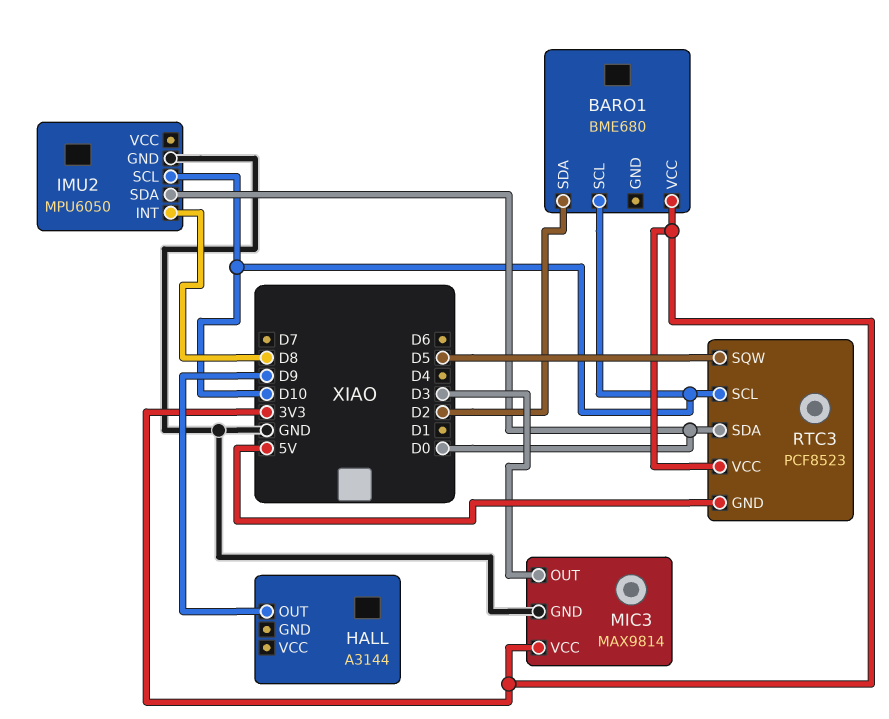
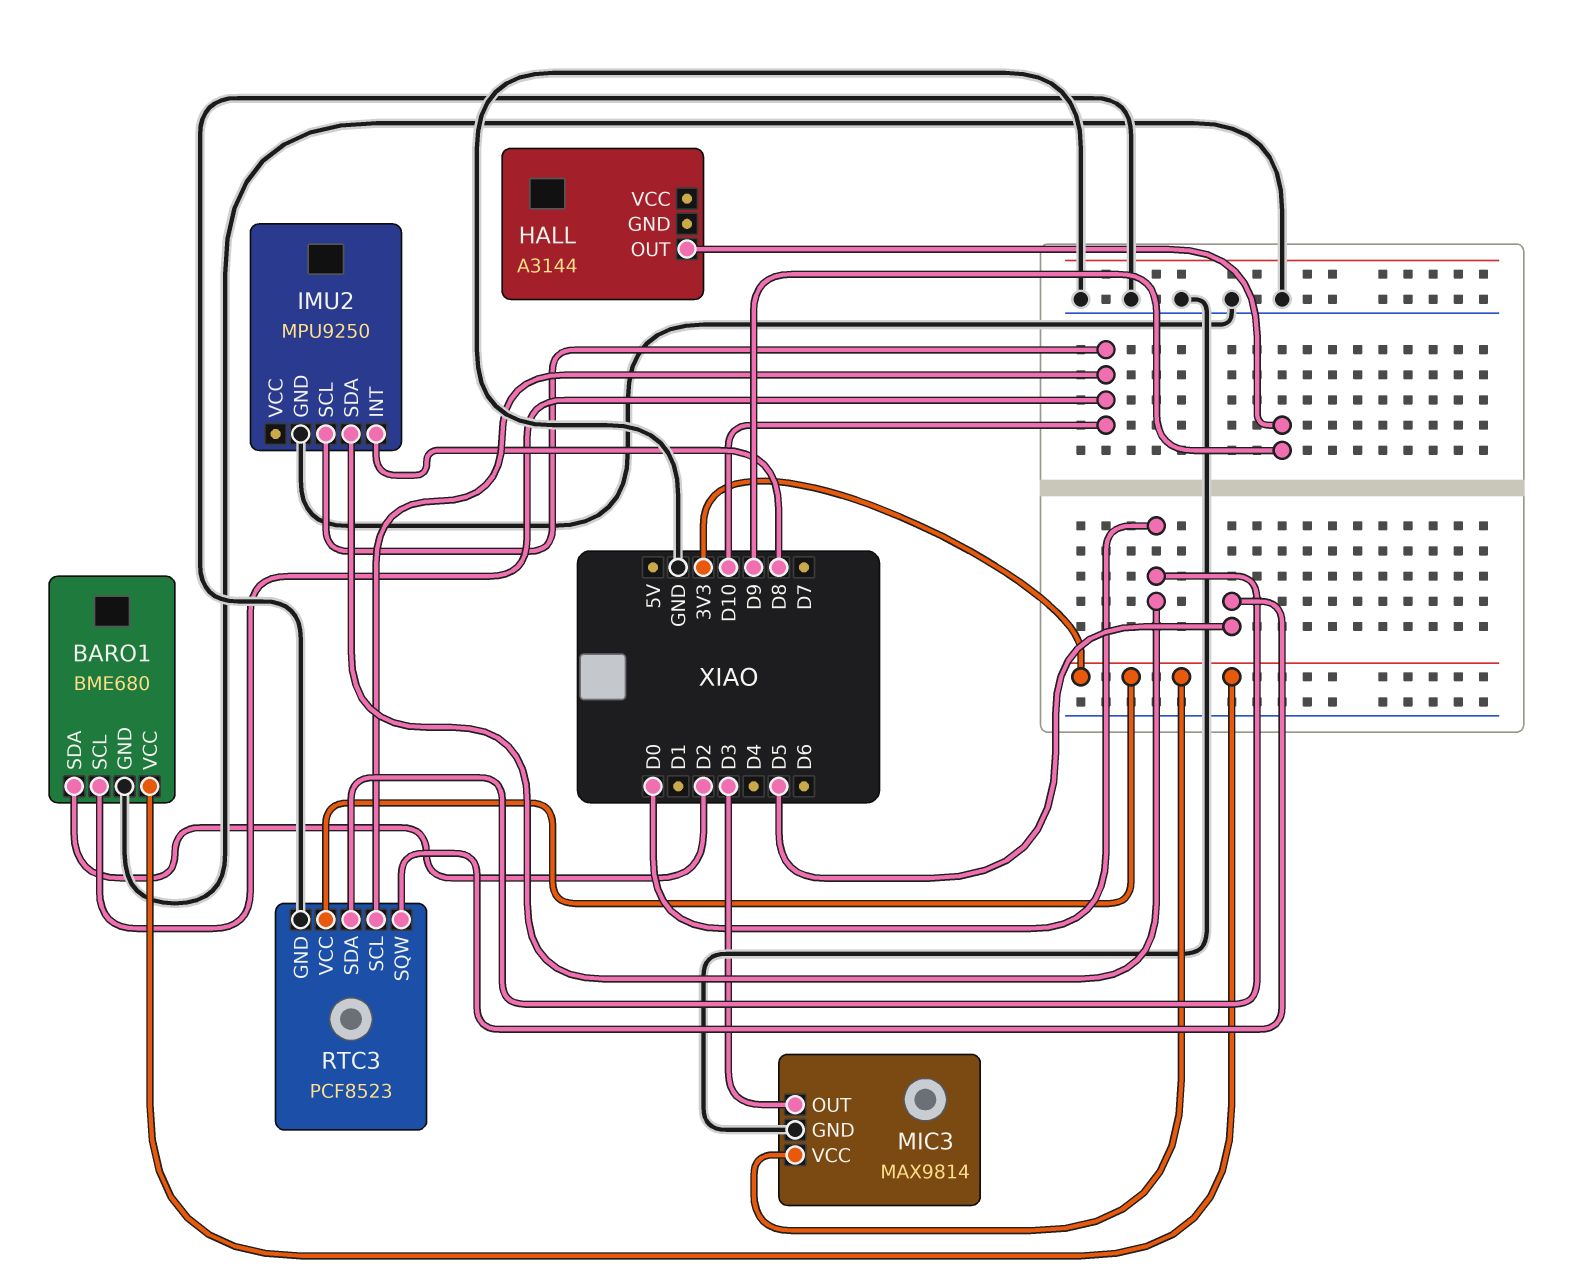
BARO1 pin GND: none -> GND
IMU2: MPU6050 -> MPU9250
RTC3 pin GND: 5V -> GND

